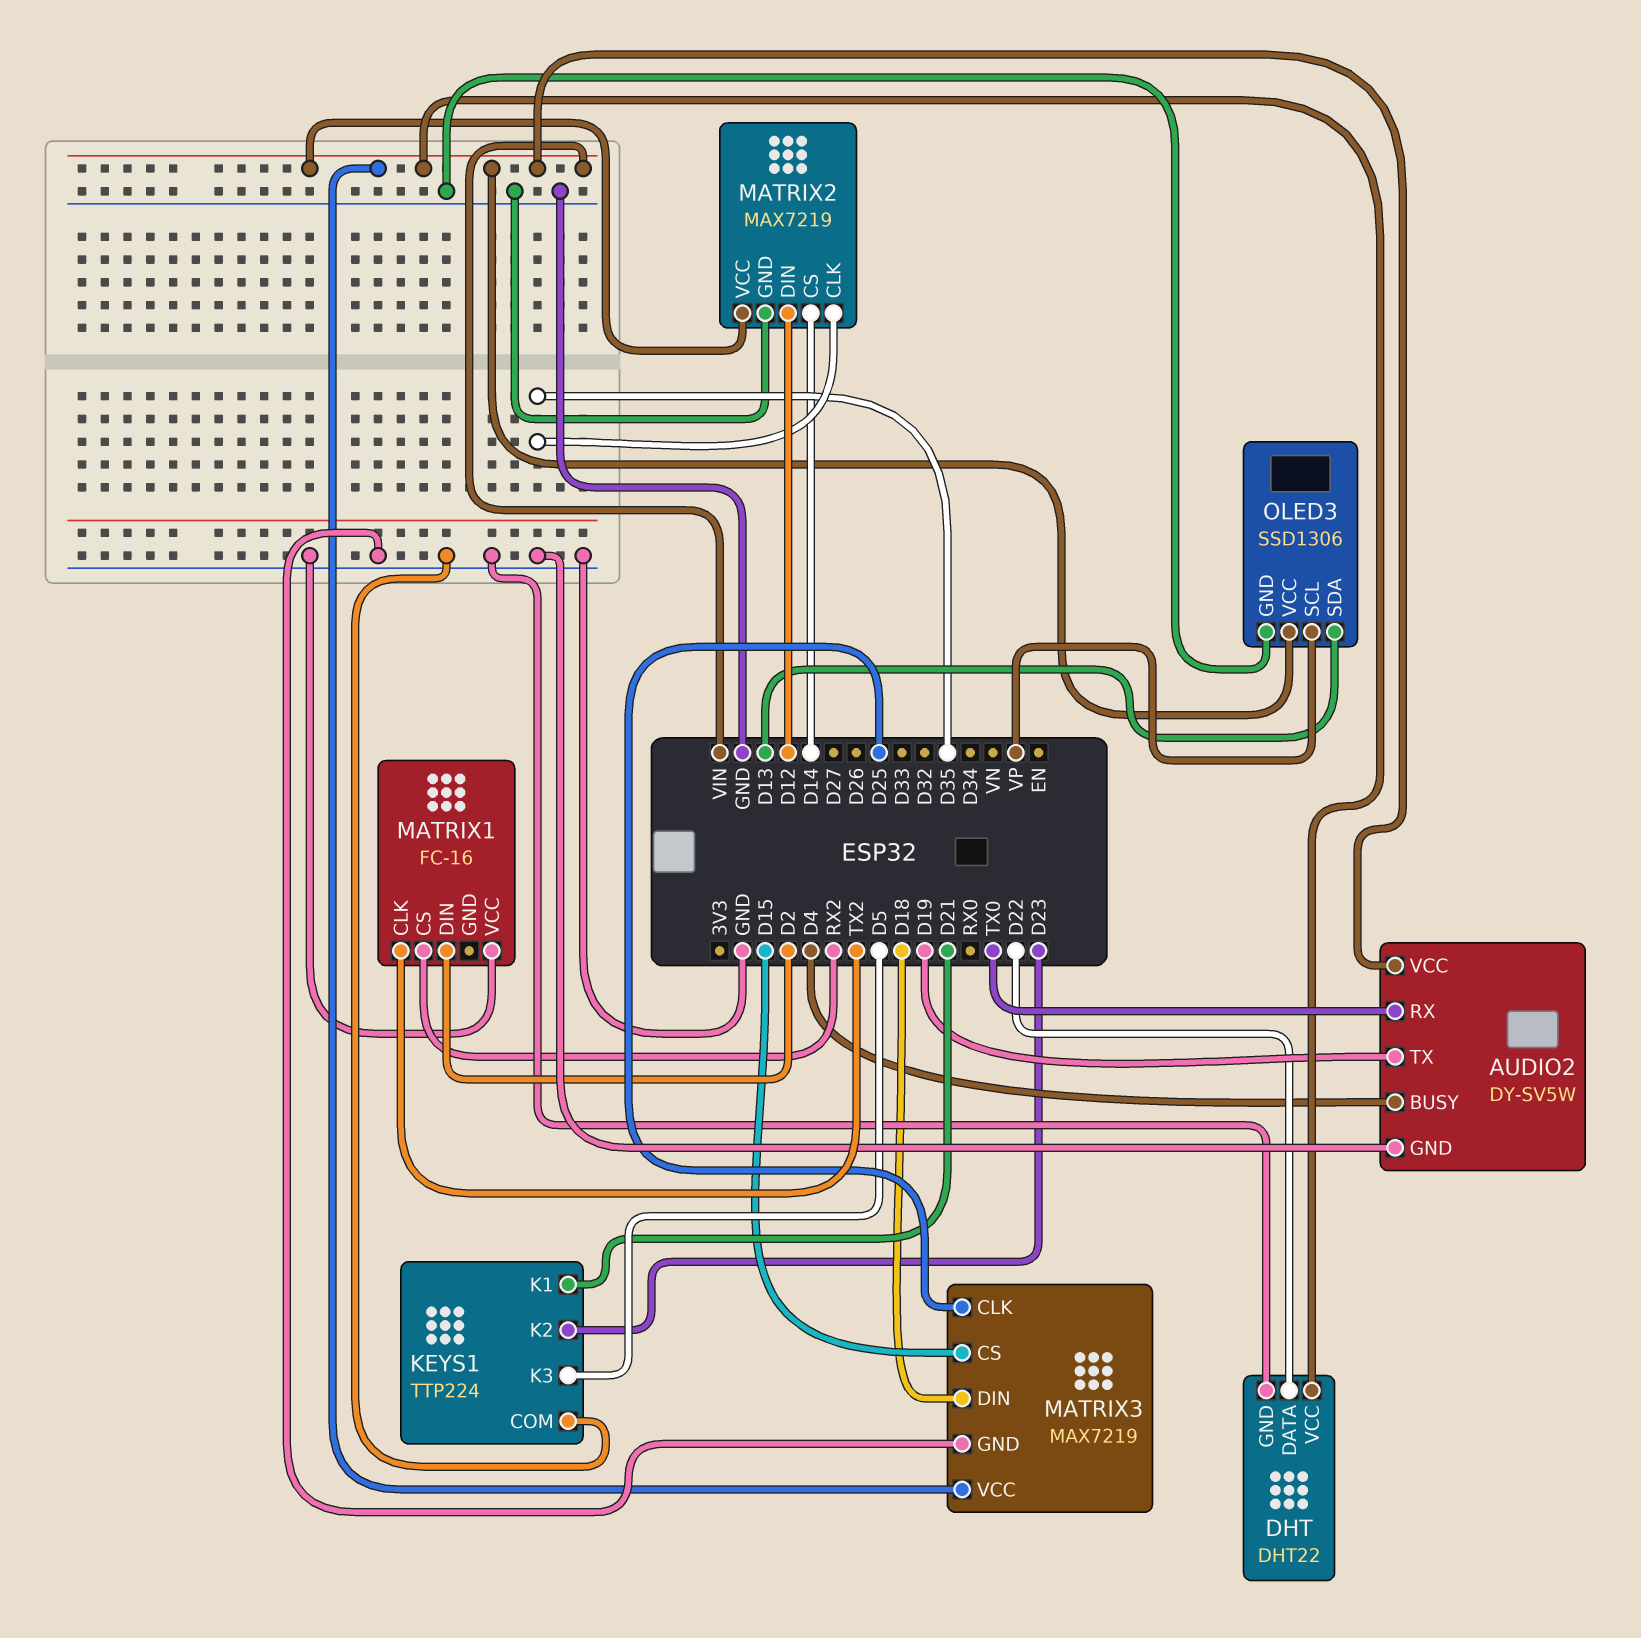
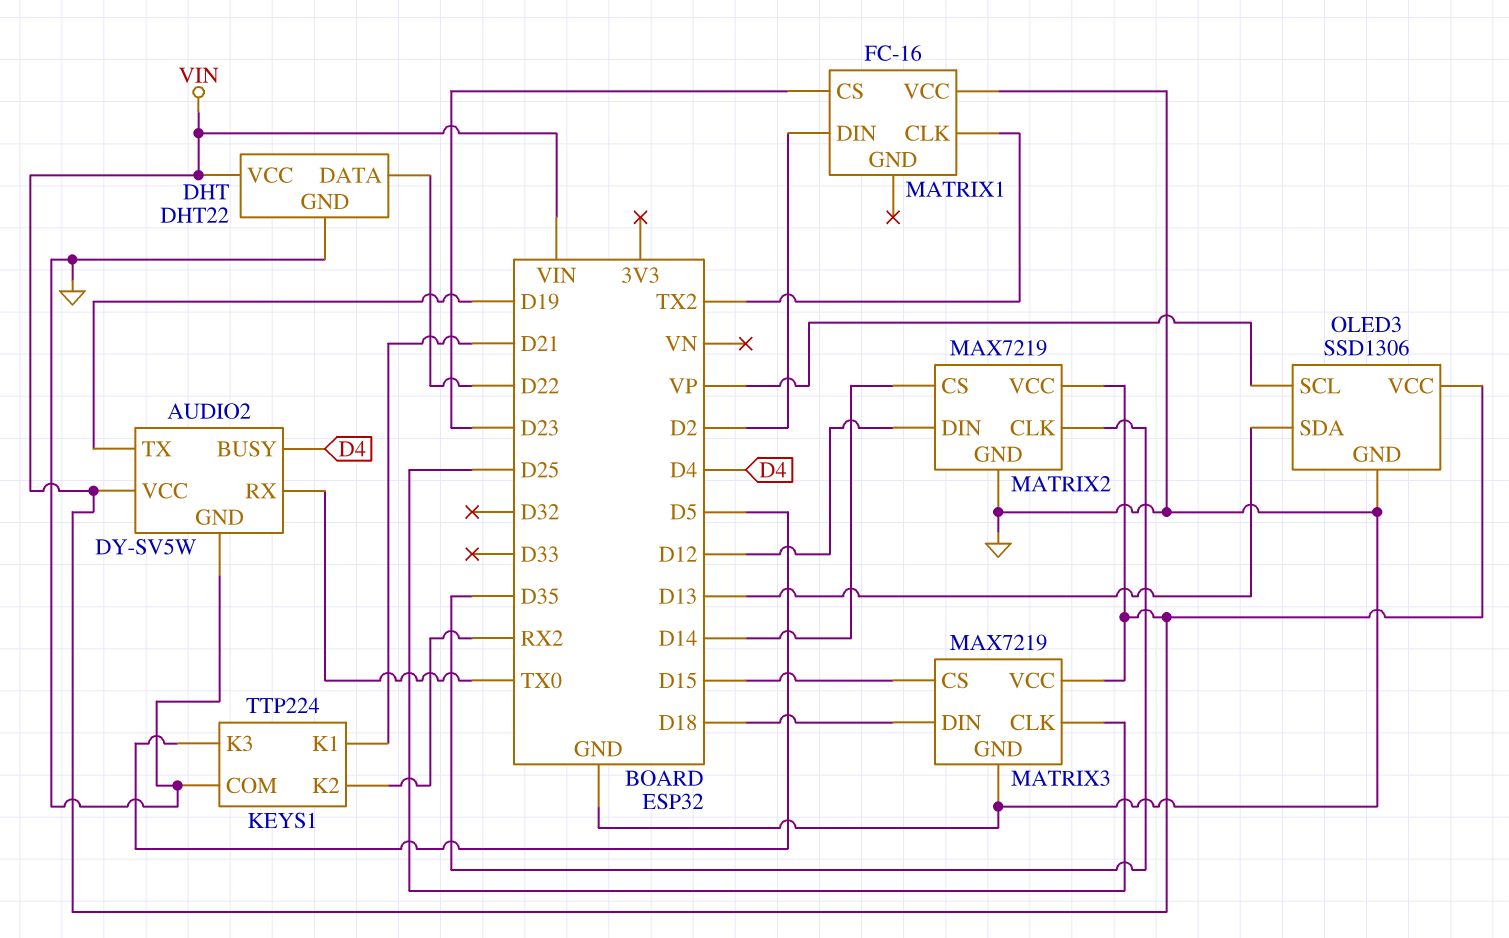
KEYS1 pin K2: D23 -> RX2
MATRIX1 pin CS: RX2 -> D23

